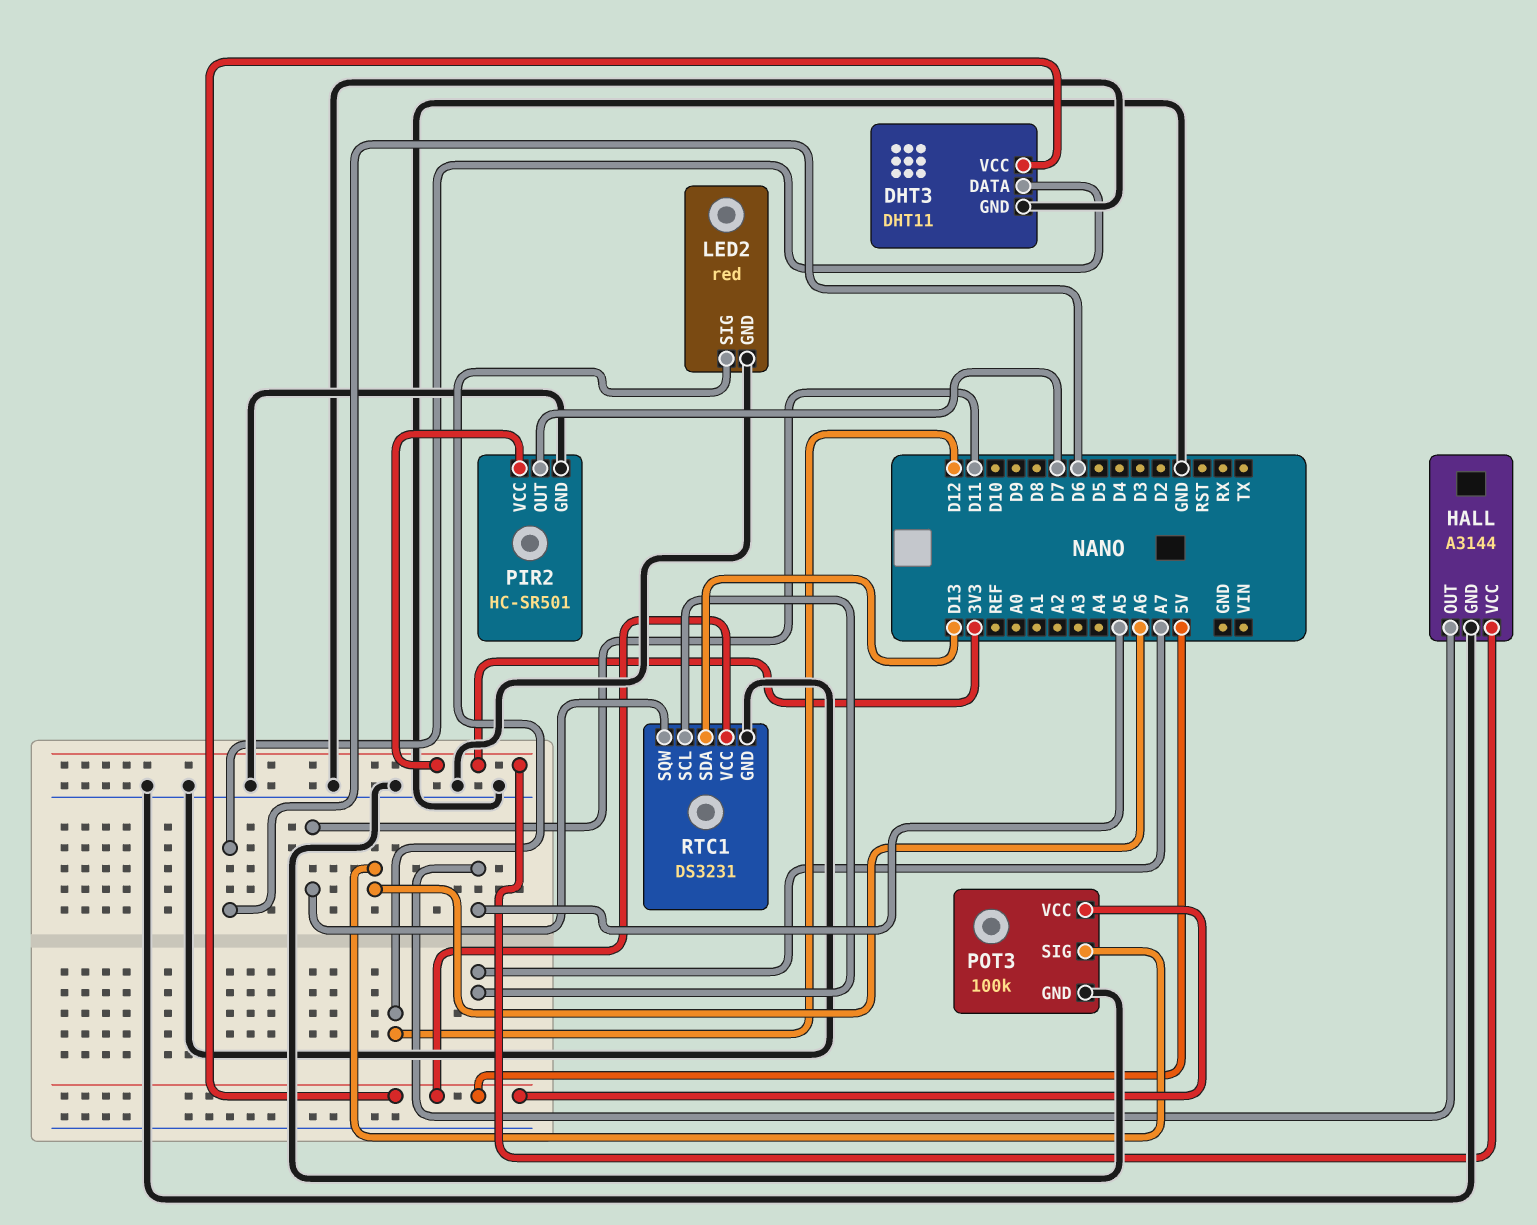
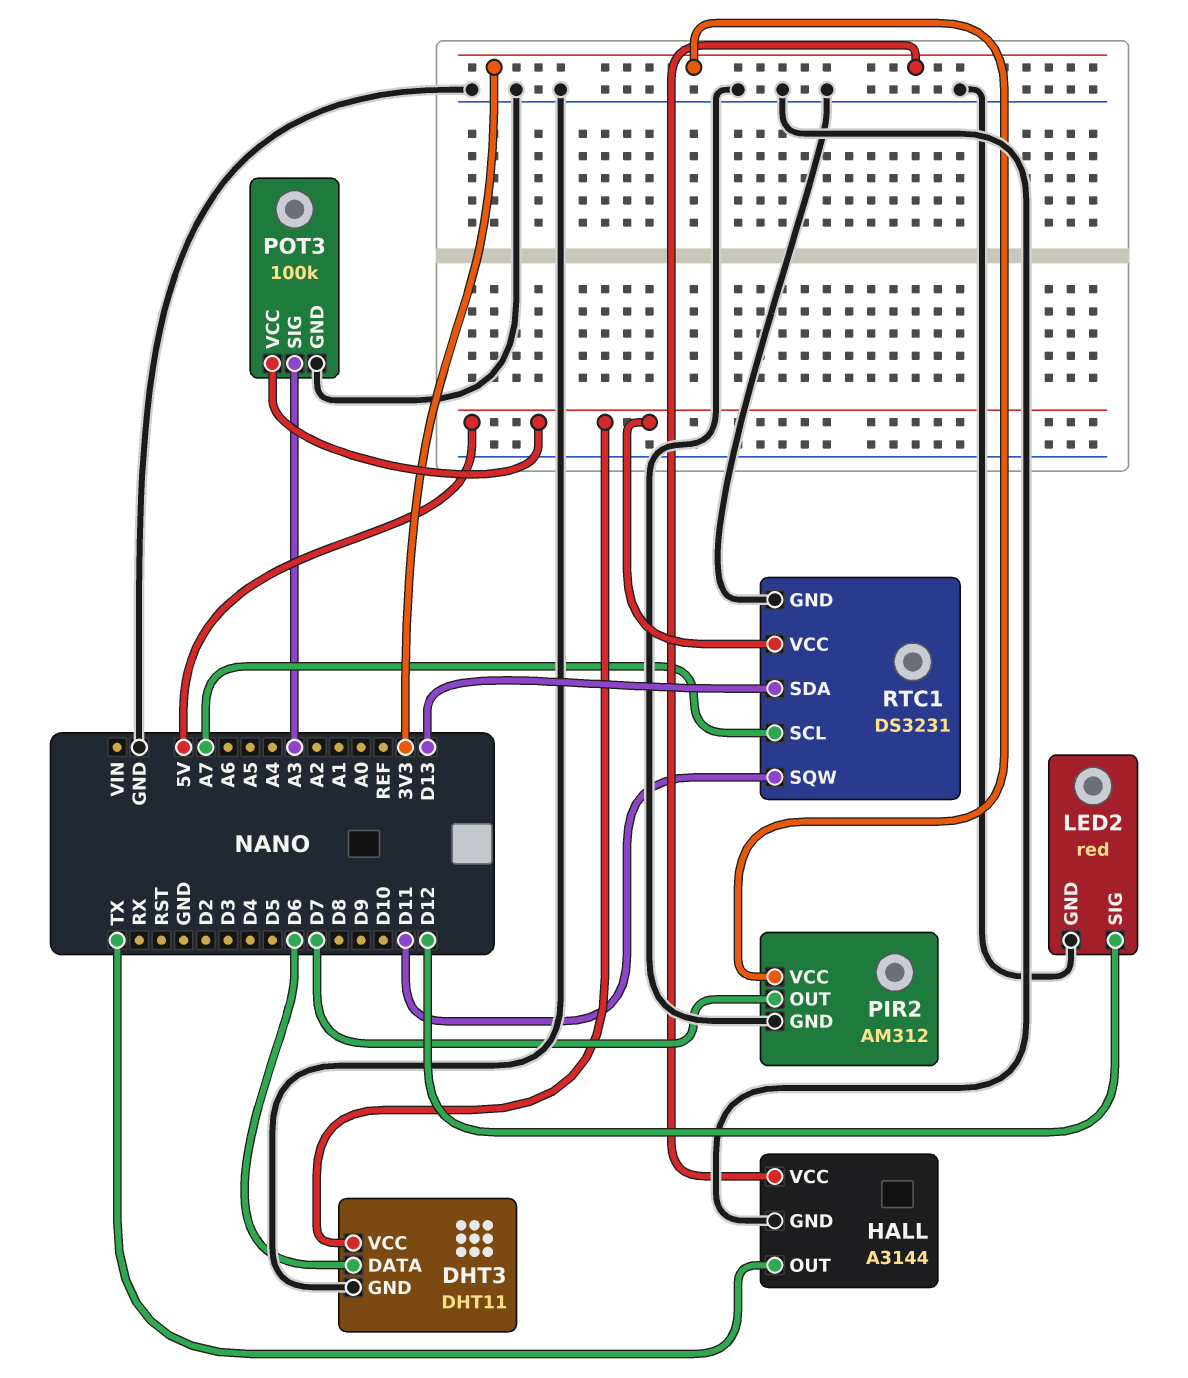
HALL pin OUT: A5 -> TX
PIR2: HC-SR501 -> AM312
POT3 pin SIG: A6 -> A3

